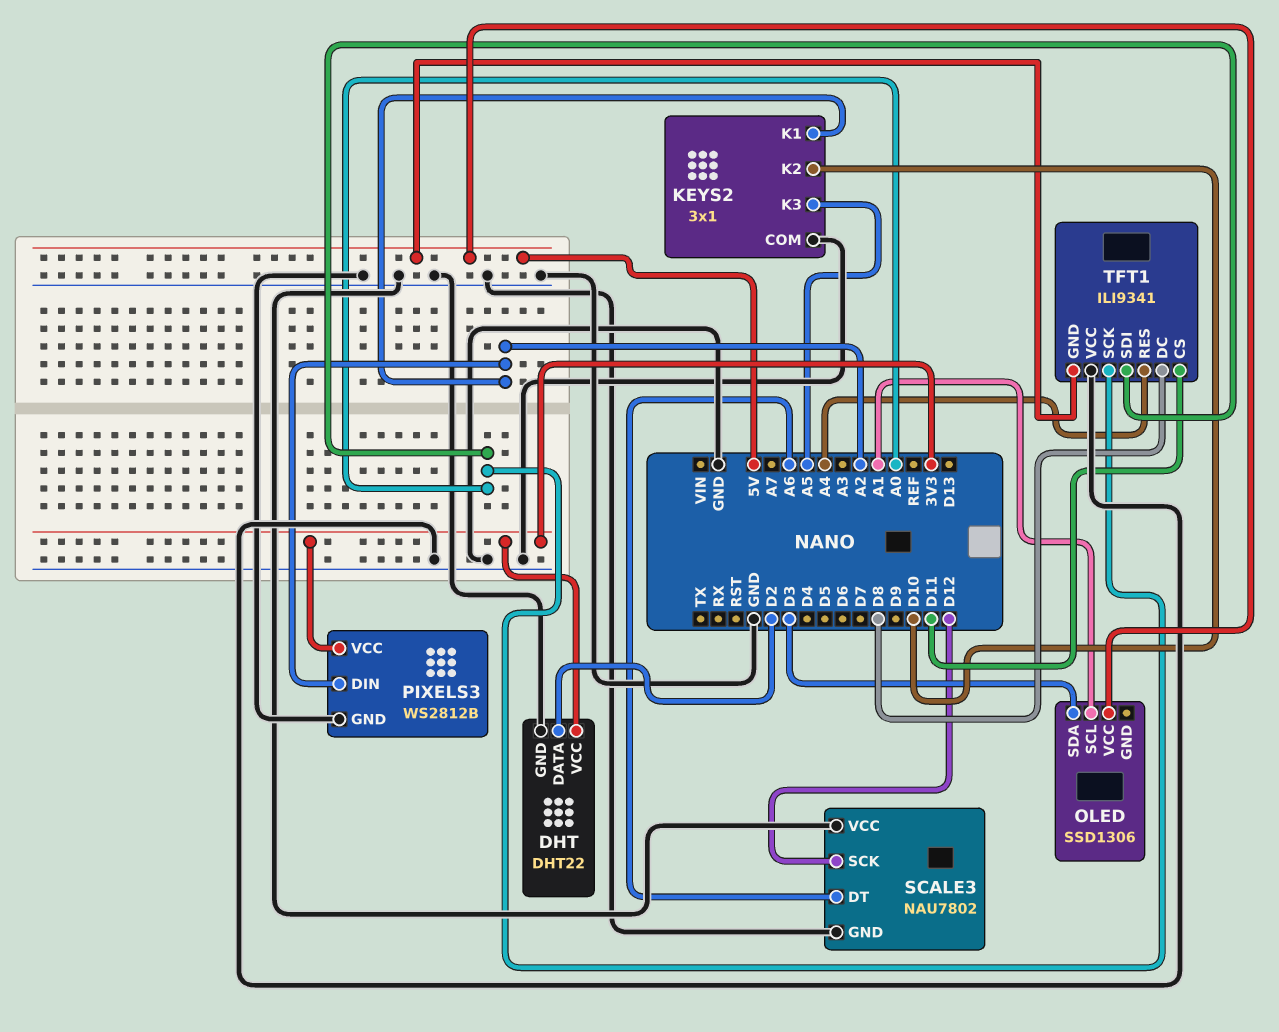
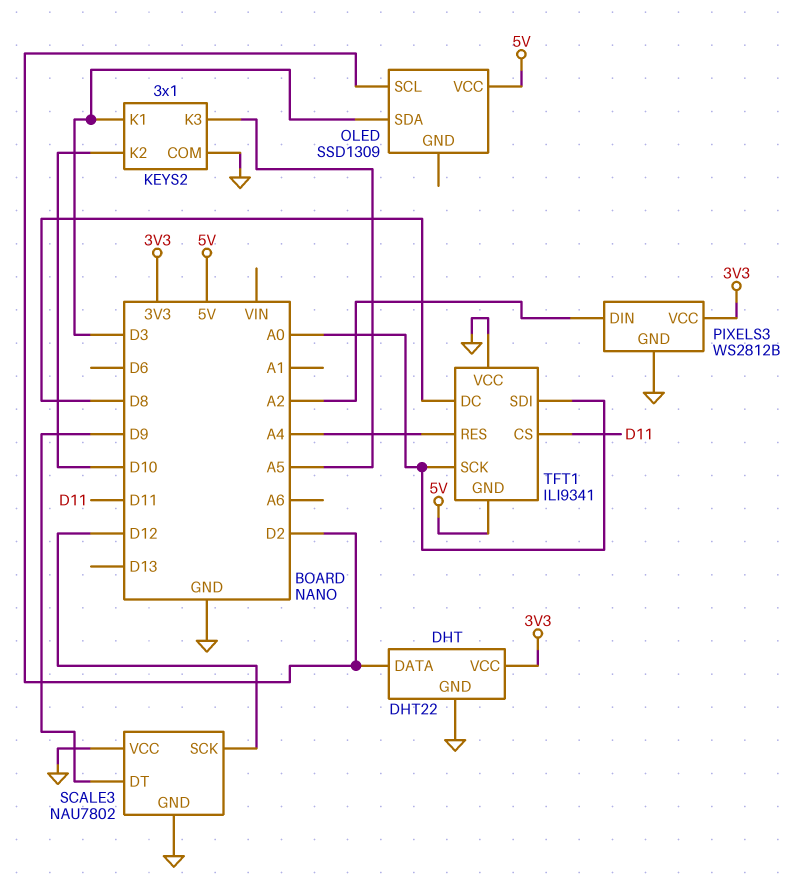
KEYS2 pin K1: A2 -> D3
OLED: SSD1306 -> SSD1309
OLED pin SCL: A1 -> D2
SCALE3 pin DT: A6 -> D9

